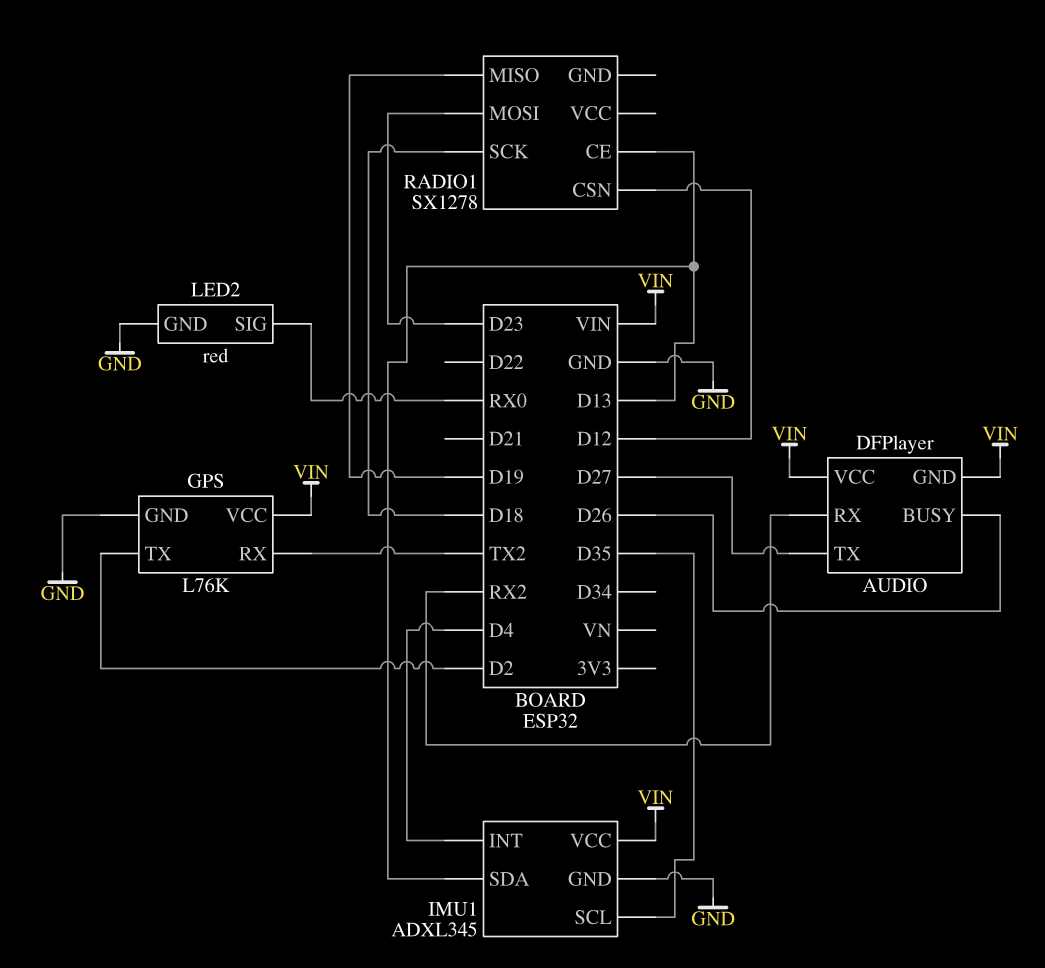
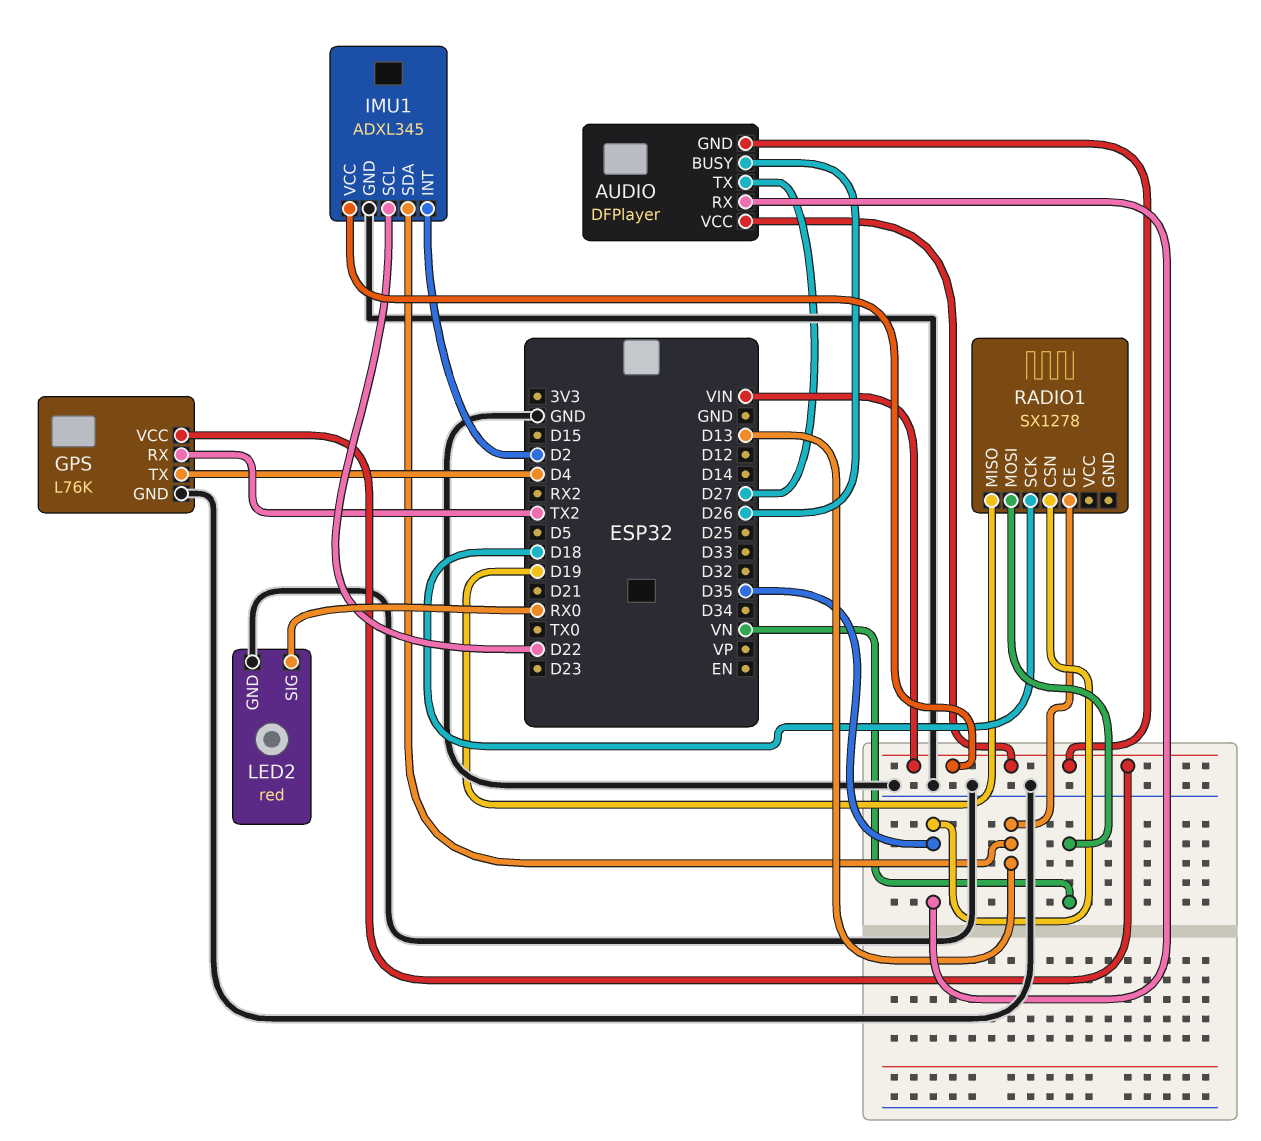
AUDIO pin RX: RX2 -> D35
GPS pin TX: D2 -> D4
IMU1 pin INT: D4 -> D2
IMU1 pin SCL: D35 -> D22
RADIO1 pin CSN: D12 -> D35
RADIO1 pin MOSI: D23 -> VN

